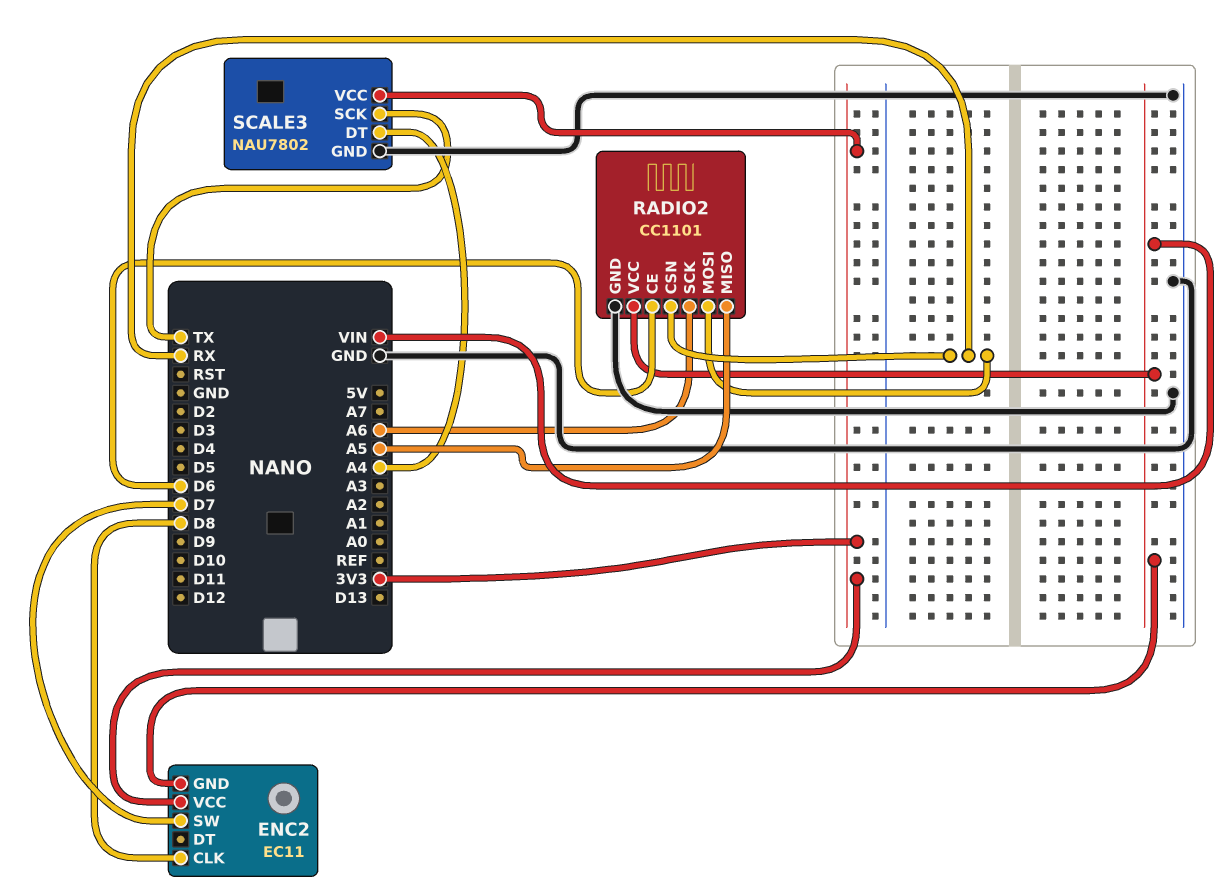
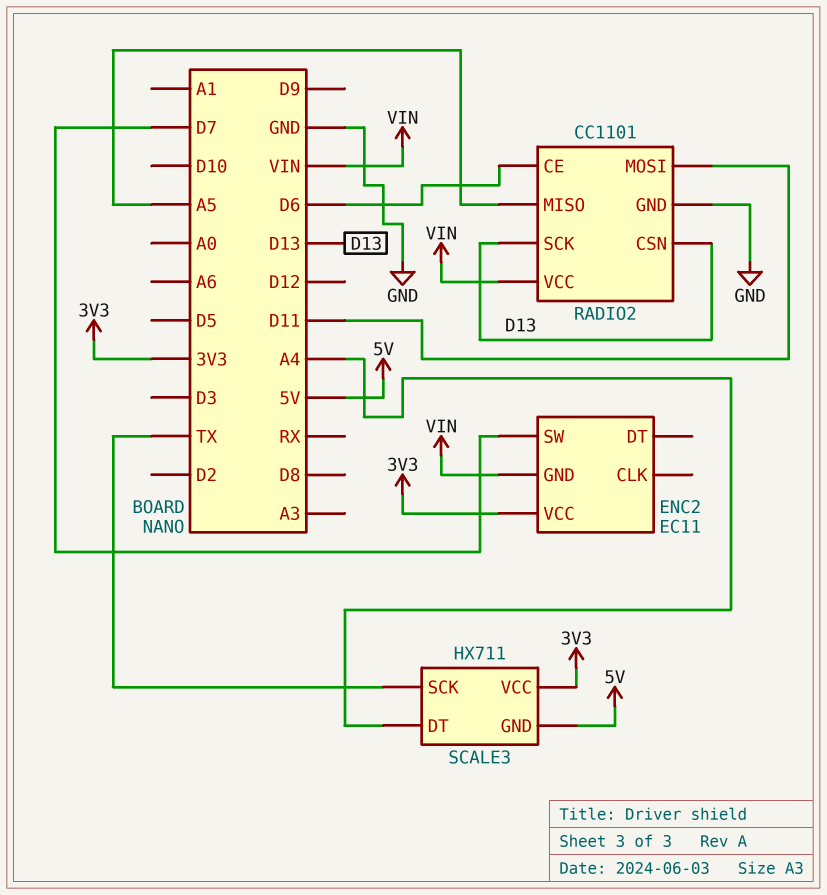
ENC2 pin CLK: D8 -> none
RADIO2 pin CSN: RX -> D13
RADIO2 pin MOSI: RX -> D11
RADIO2 pin SCK: A6 -> D13
SCALE3: NAU7802 -> HX711
SCALE3 pin GND: GND -> 5V

